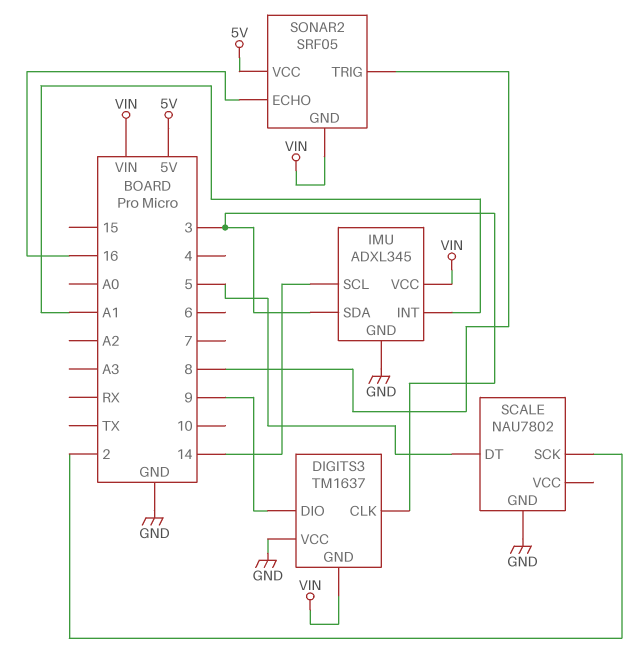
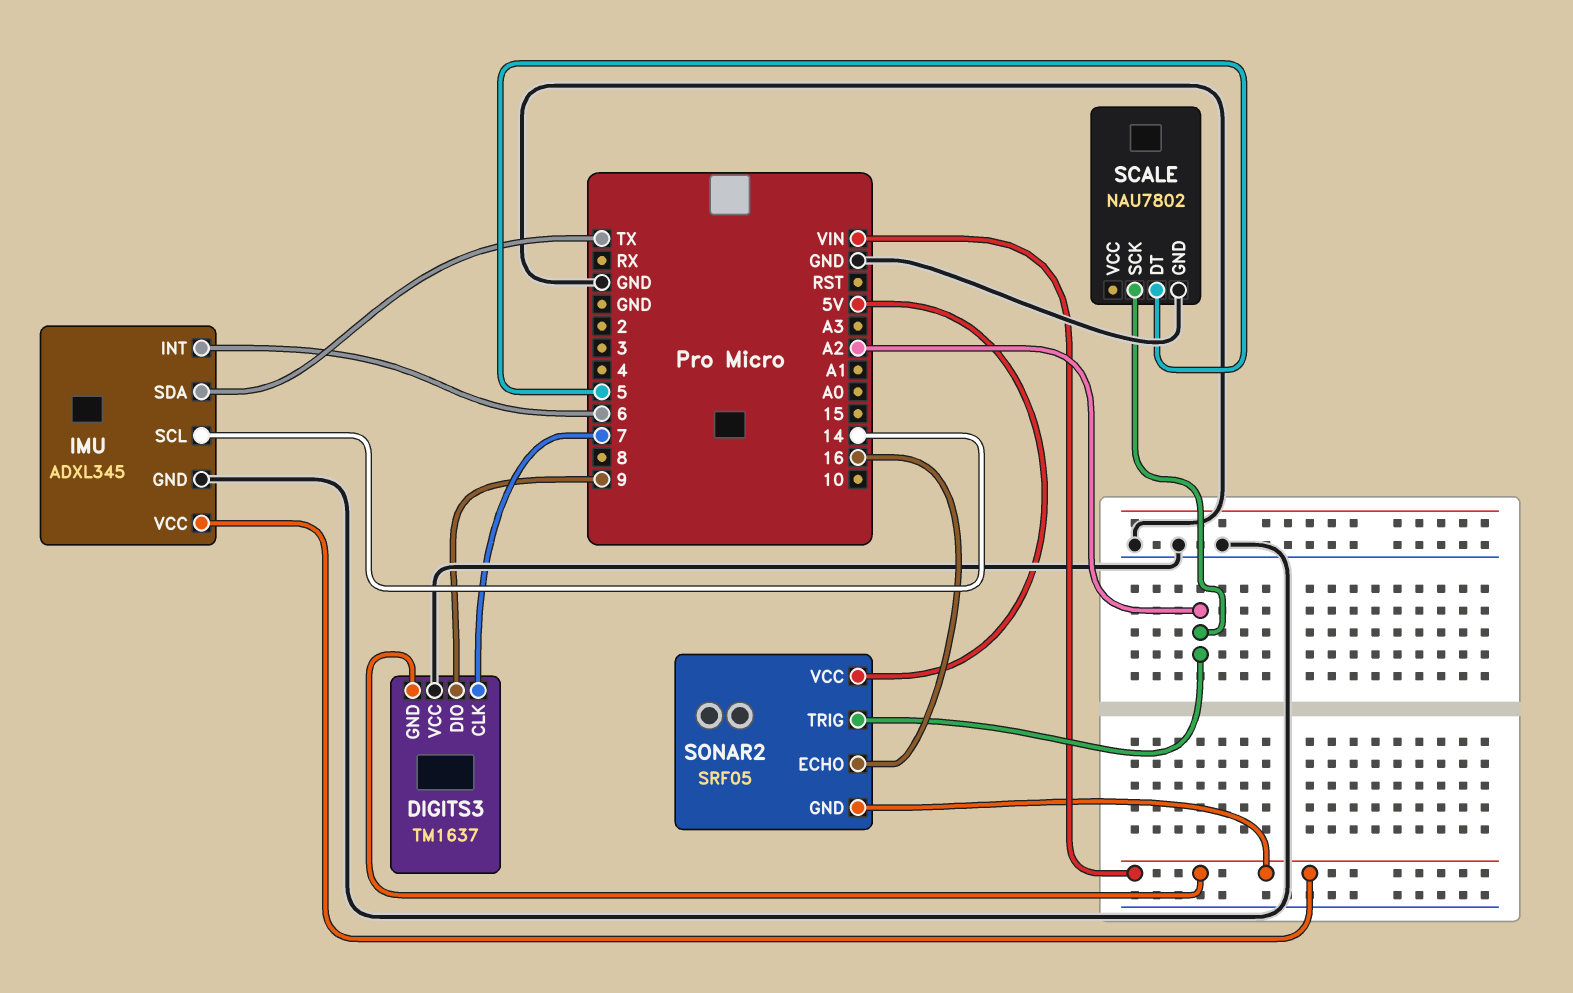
DIGITS3 pin CLK: 3 -> 7
IMU pin INT: A1 -> 6
IMU pin SDA: 3 -> TX
SCALE pin SCK: 2 -> A2
SONAR2 pin TRIG: 8 -> A2

